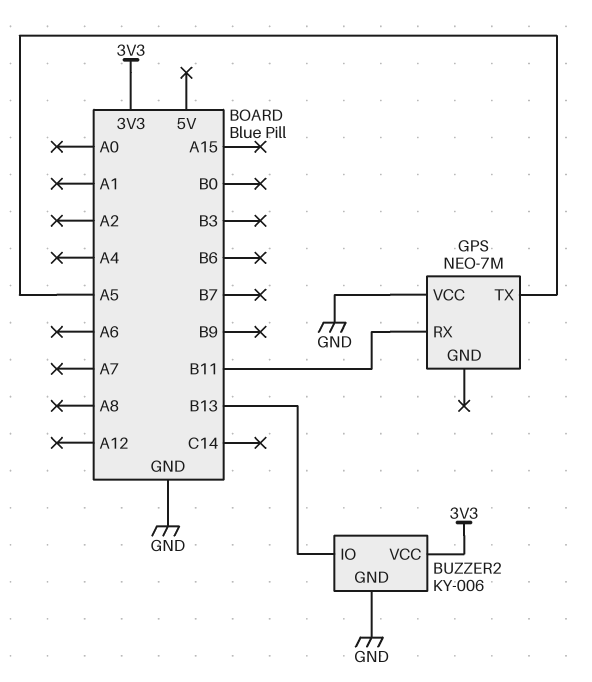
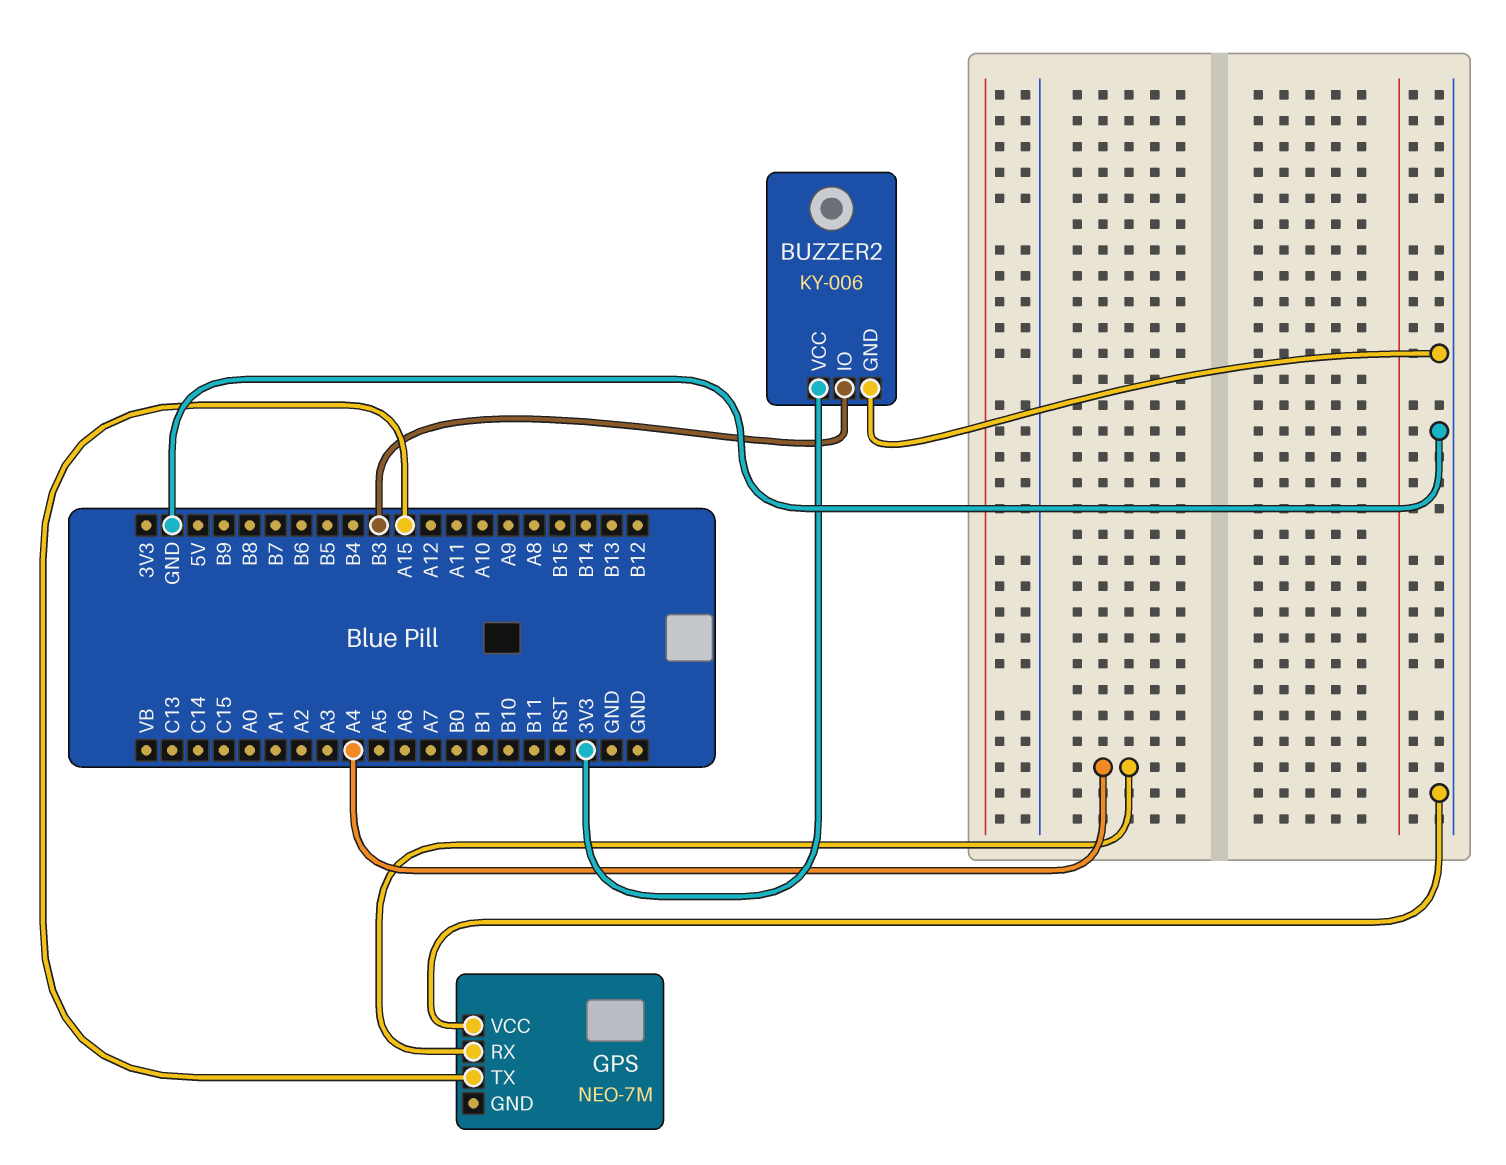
BUZZER2 pin IO: B13 -> B3
GPS pin RX: B11 -> A4
GPS pin TX: A5 -> A15

